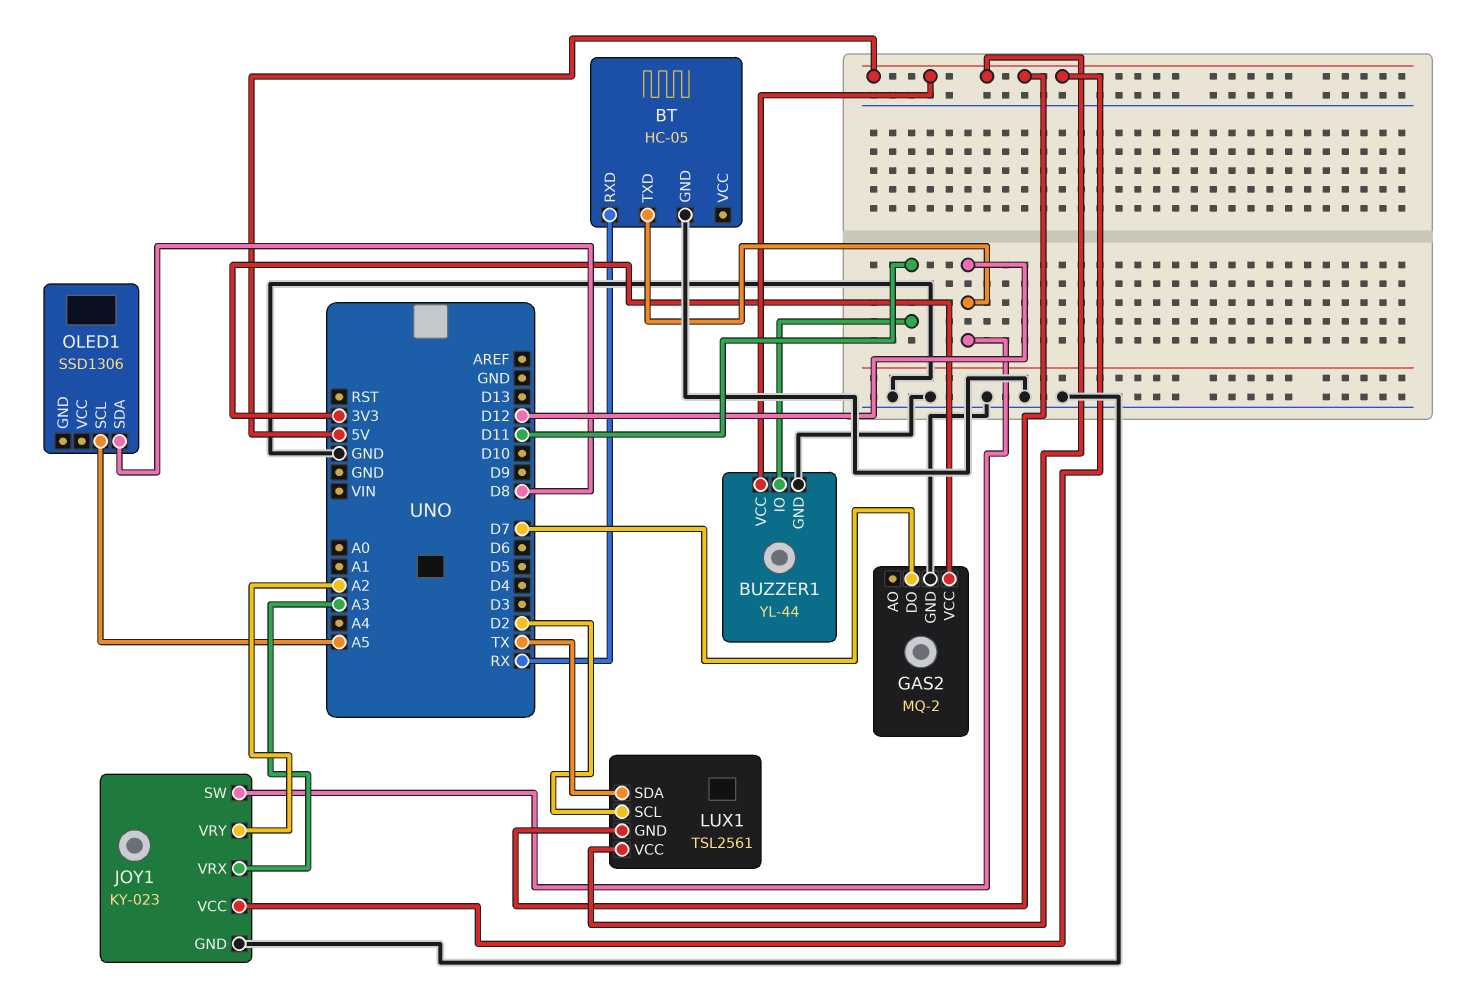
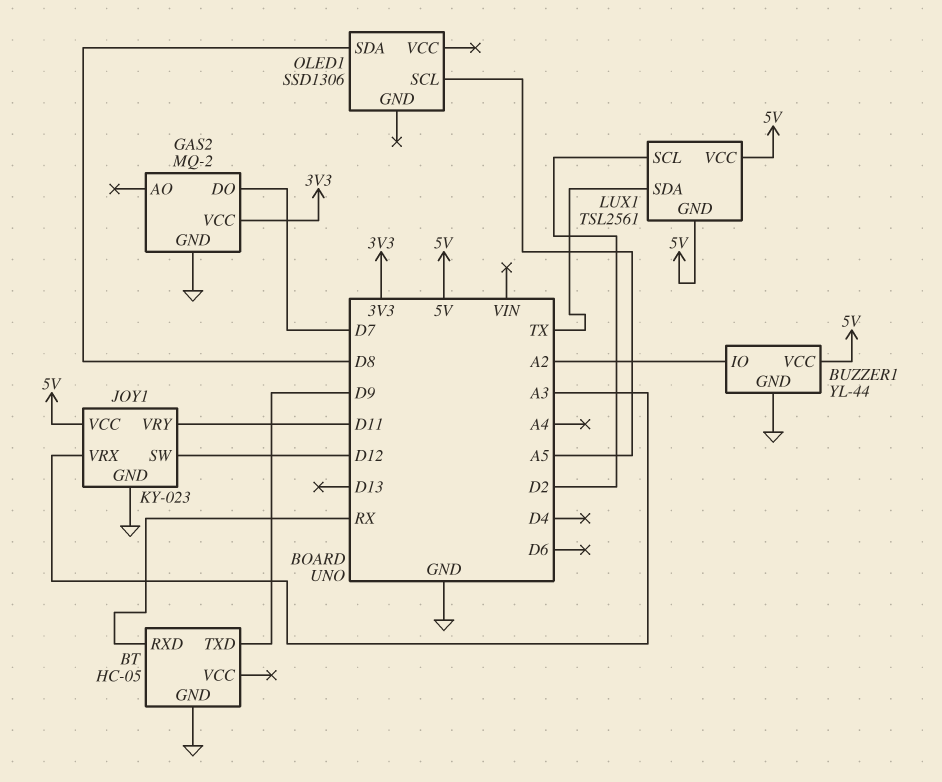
BT pin TXD: D12 -> D9
BUZZER1 pin IO: D11 -> A2
JOY1 pin VRY: A2 -> D11

